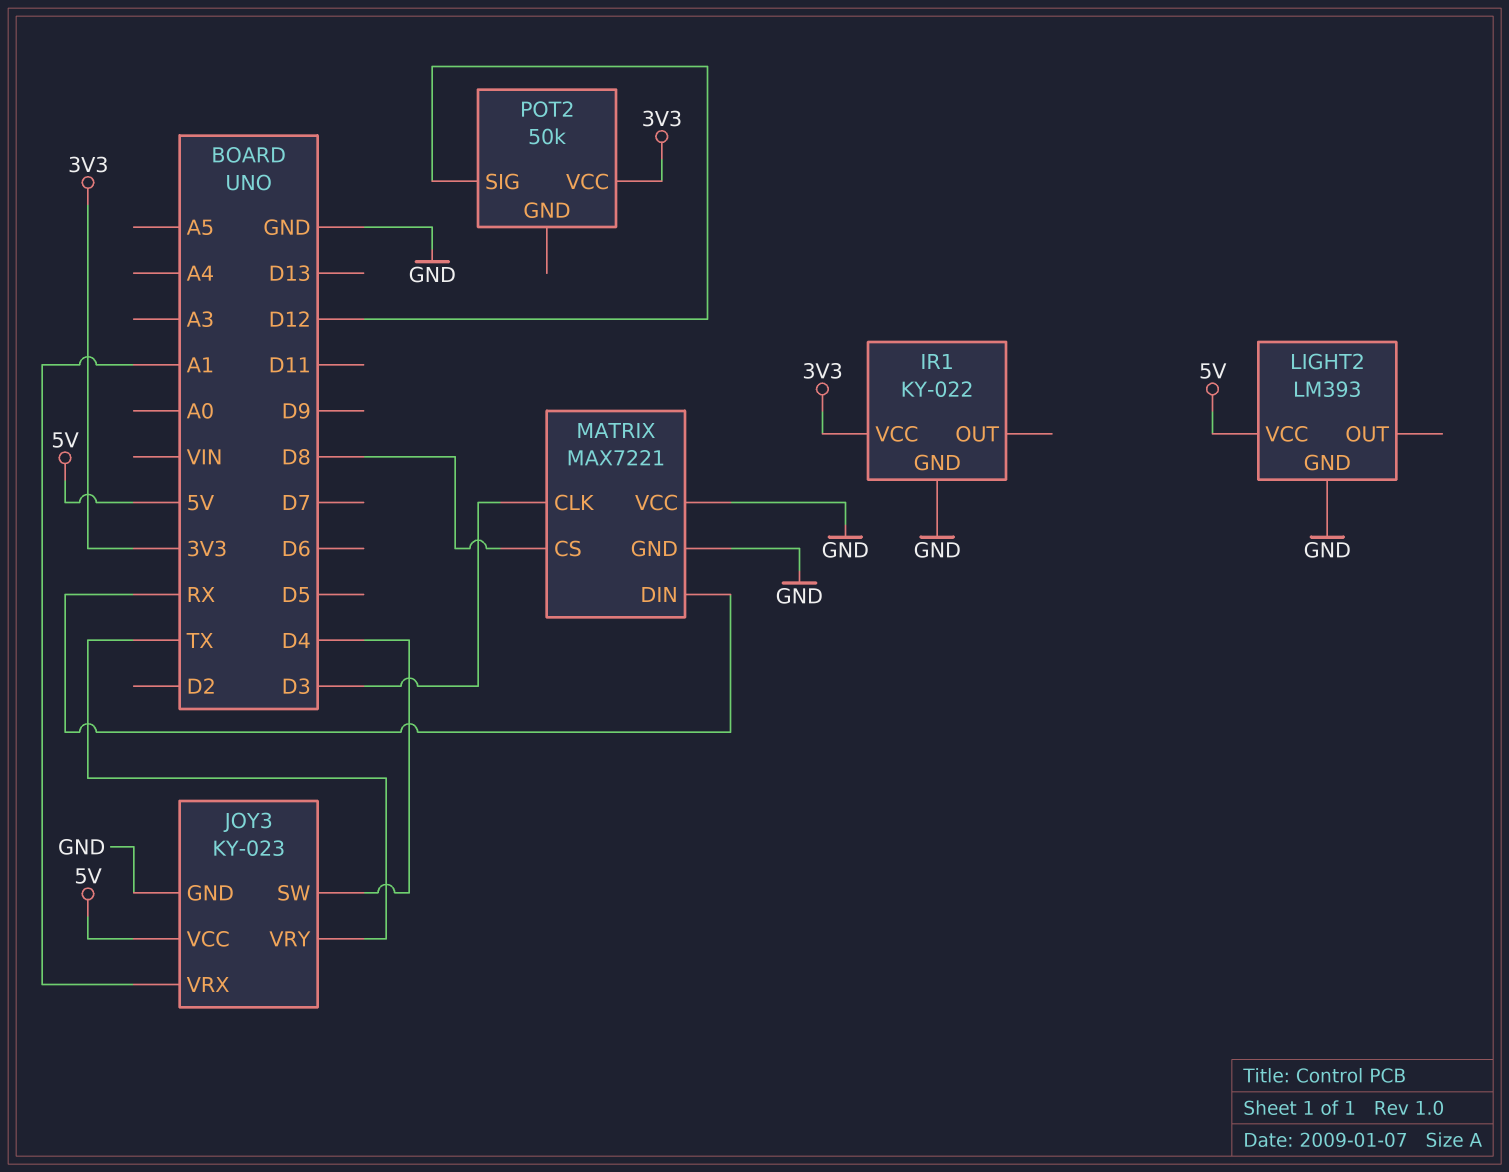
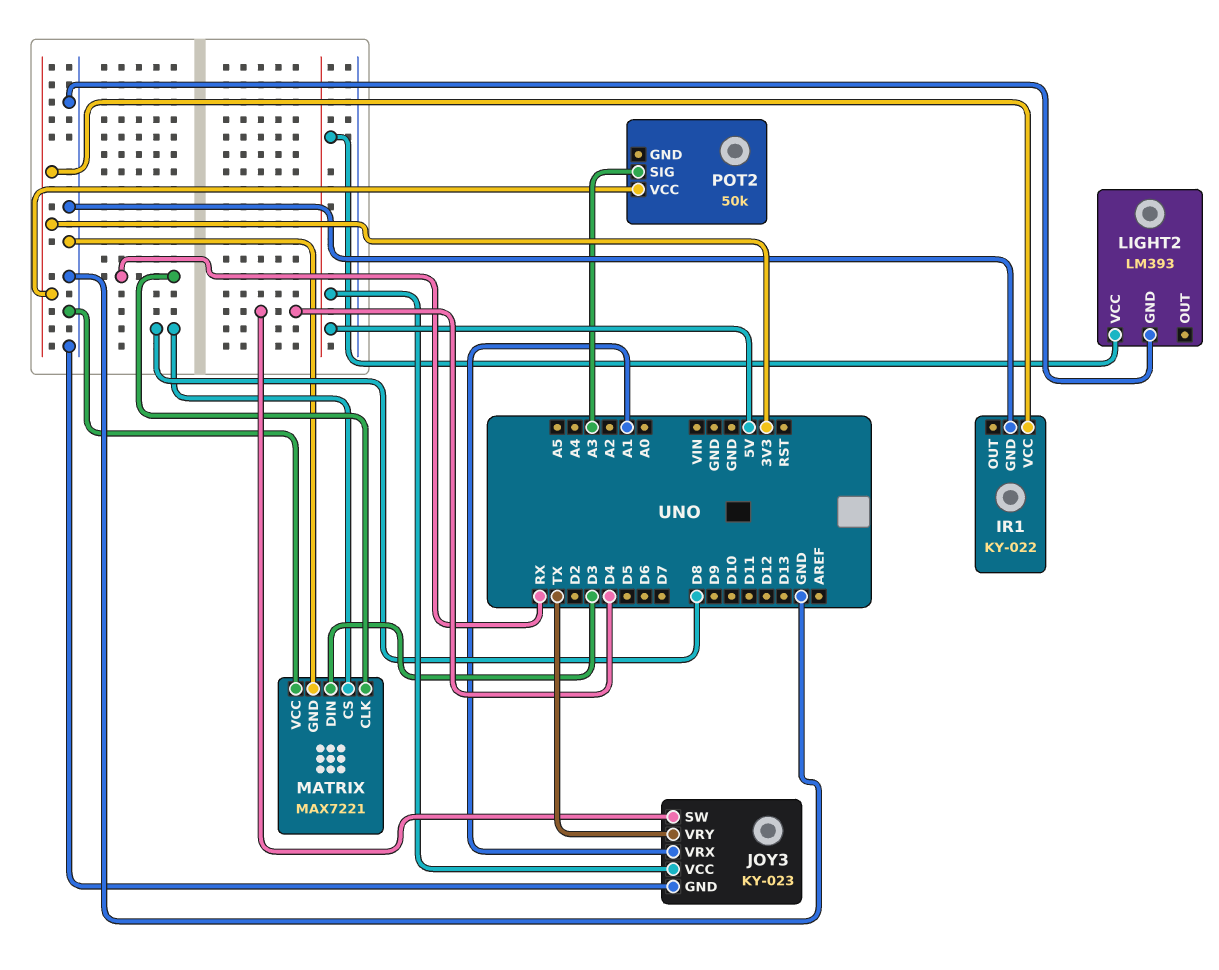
MATRIX pin CLK: D3 -> RX
MATRIX pin DIN: RX -> D3
POT2 pin SIG: D12 -> A3

